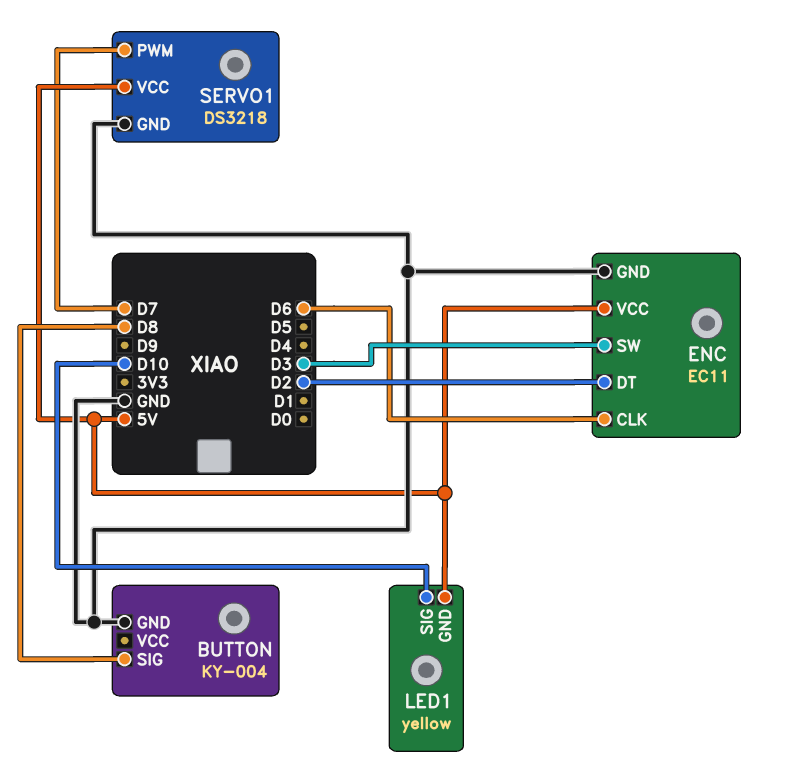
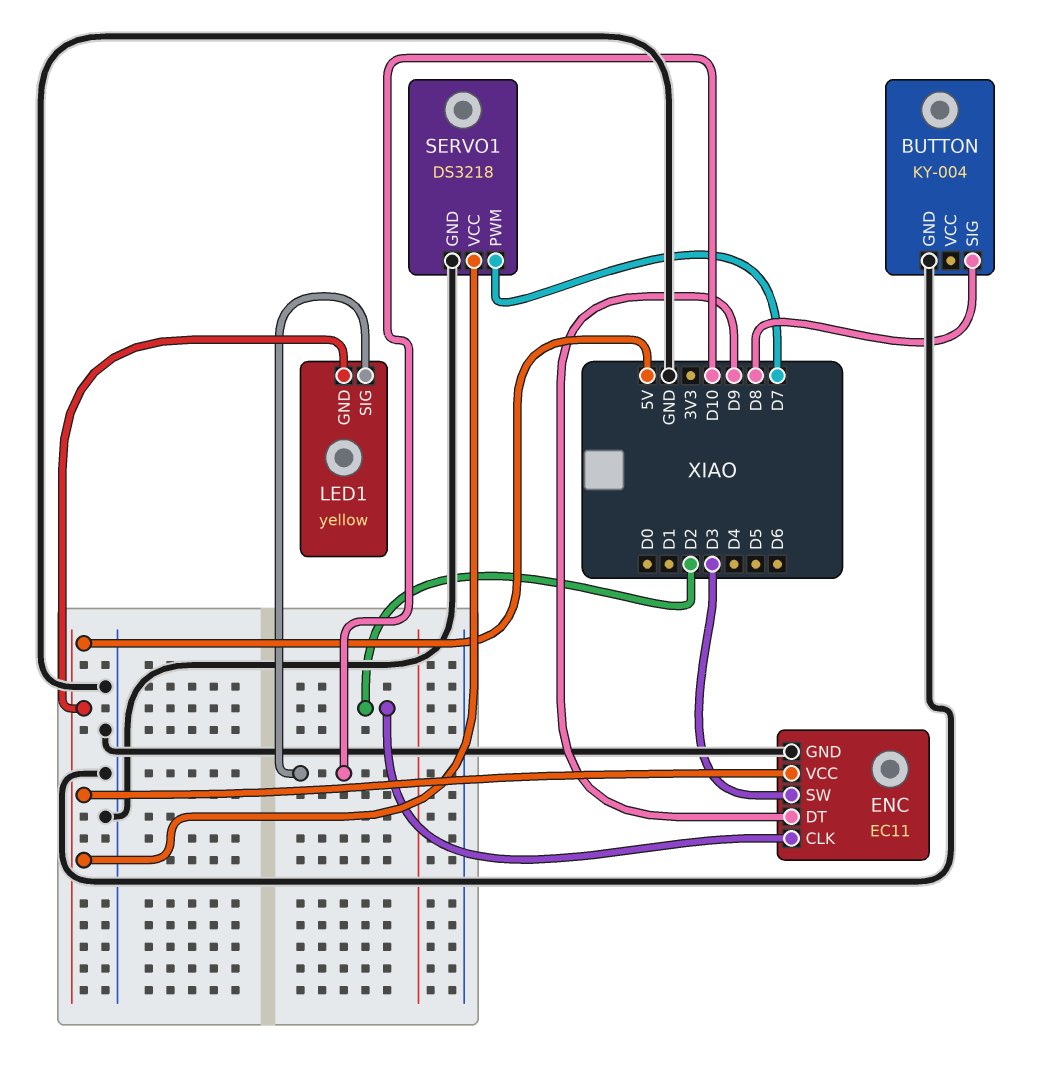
ENC pin CLK: D6 -> D2
ENC pin DT: D2 -> D9

